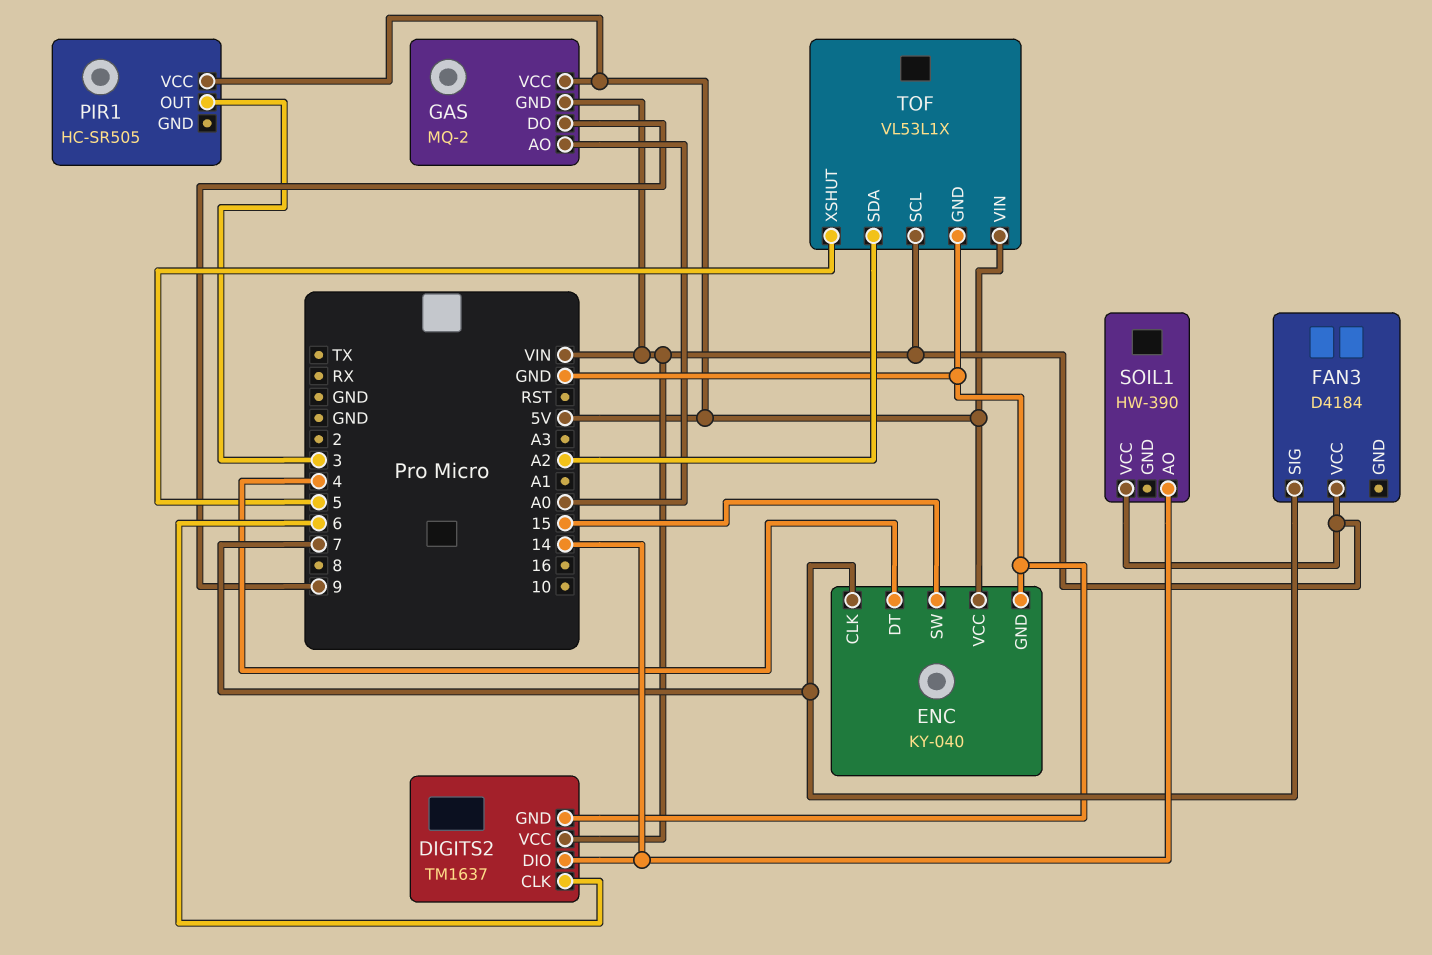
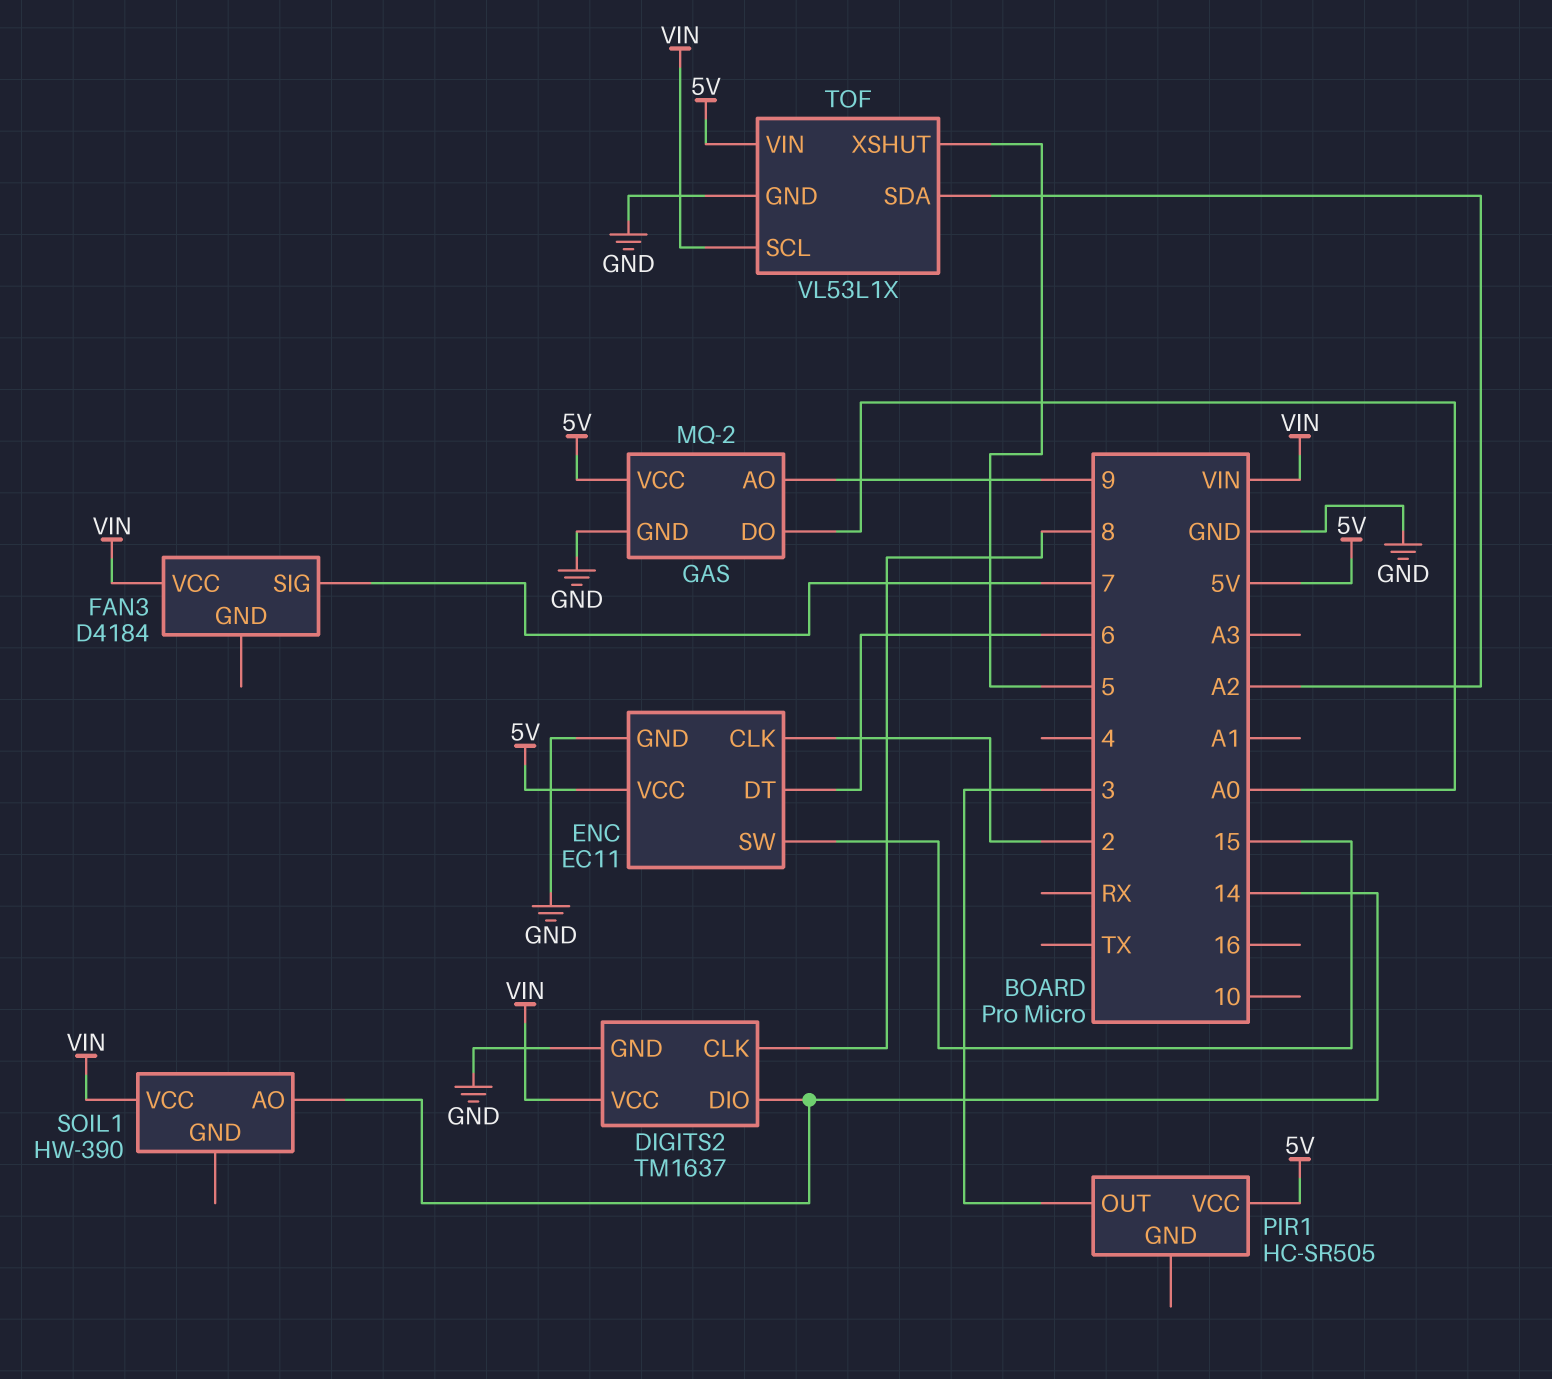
DIGITS2 pin CLK: 6 -> 8
ENC: KY-040 -> EC11
ENC pin CLK: 7 -> 2
ENC pin DT: 4 -> 6
GAS pin AO: A0 -> 9
GAS pin DO: 9 -> A0
GAS pin GND: VIN -> GND

